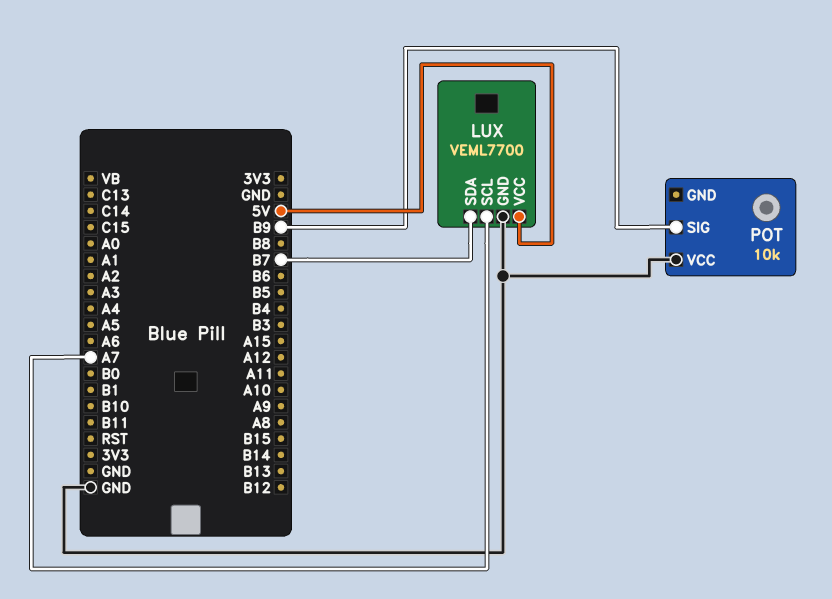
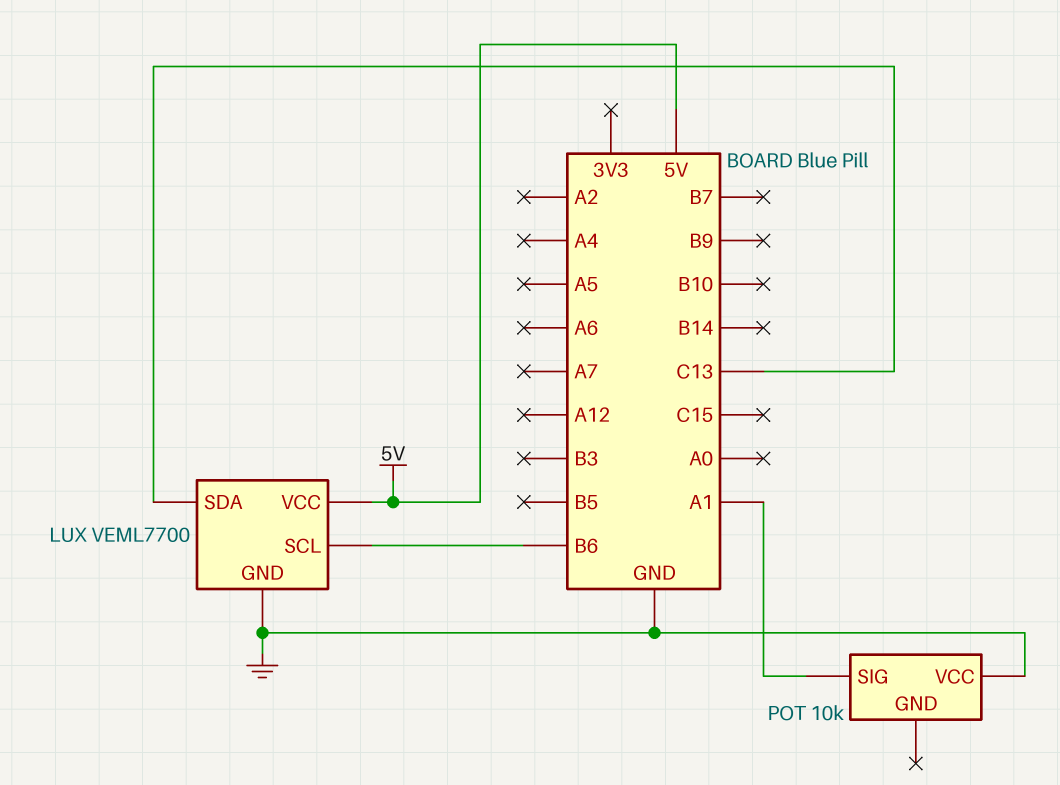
LUX pin SCL: A7 -> B6
LUX pin SDA: B7 -> C13
POT pin SIG: B9 -> A1

